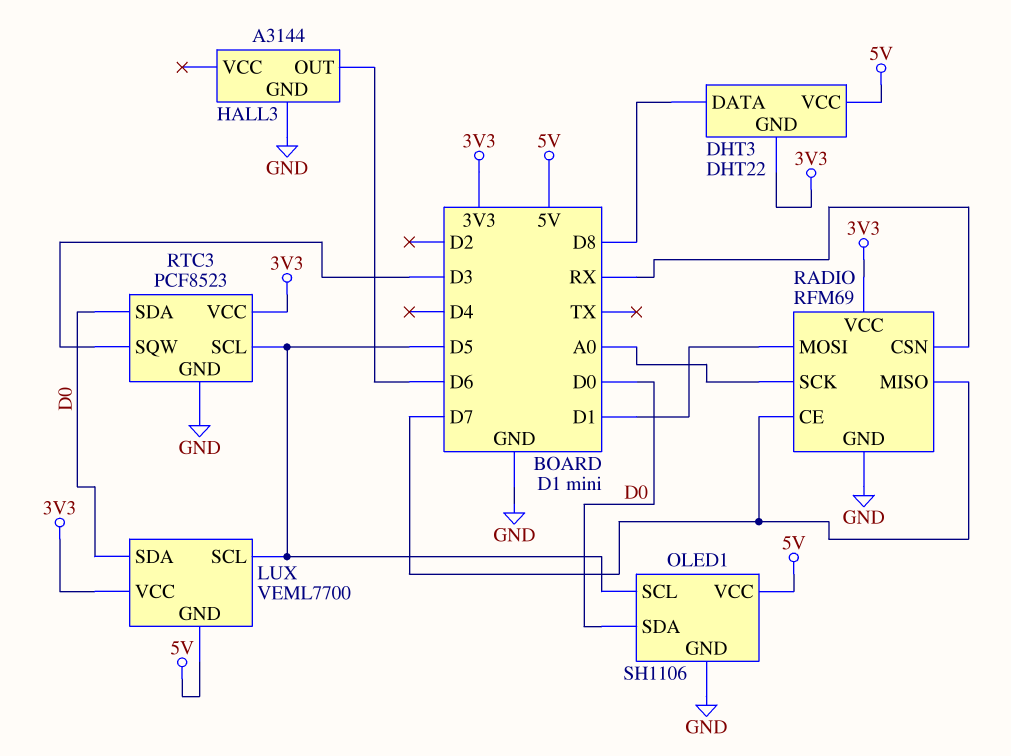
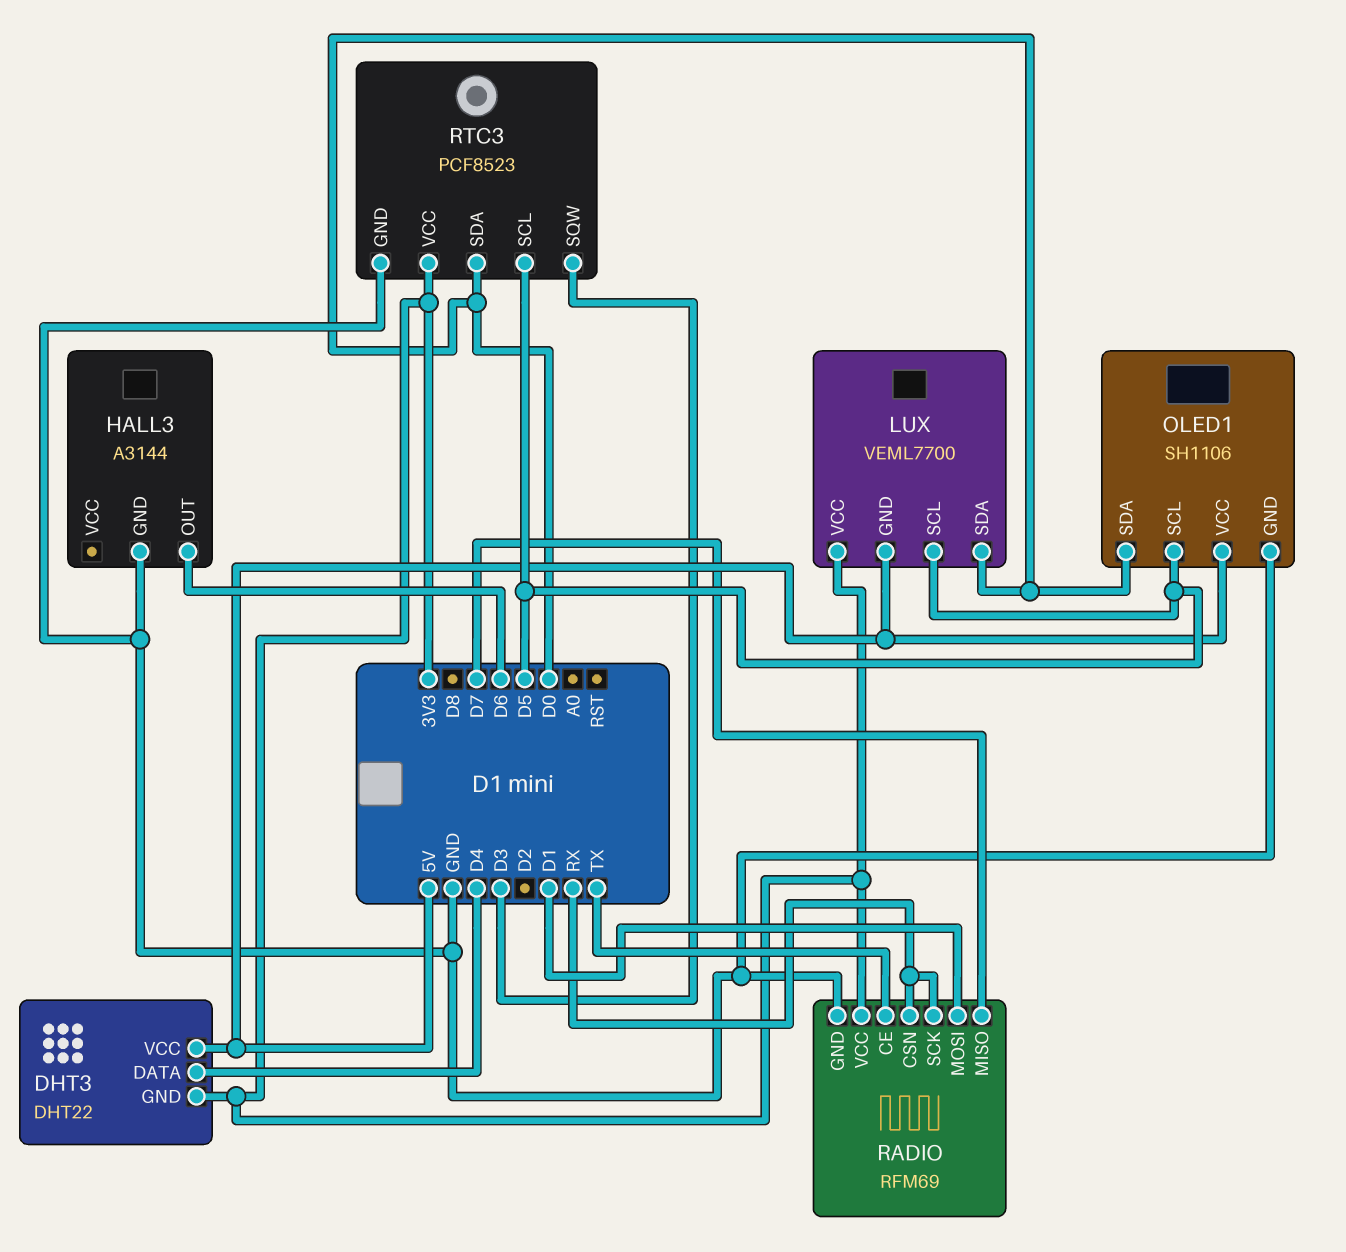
DHT3 pin DATA: D8 -> D4
RADIO pin CE: D7 -> TX
RADIO pin SCK: A0 -> RX

